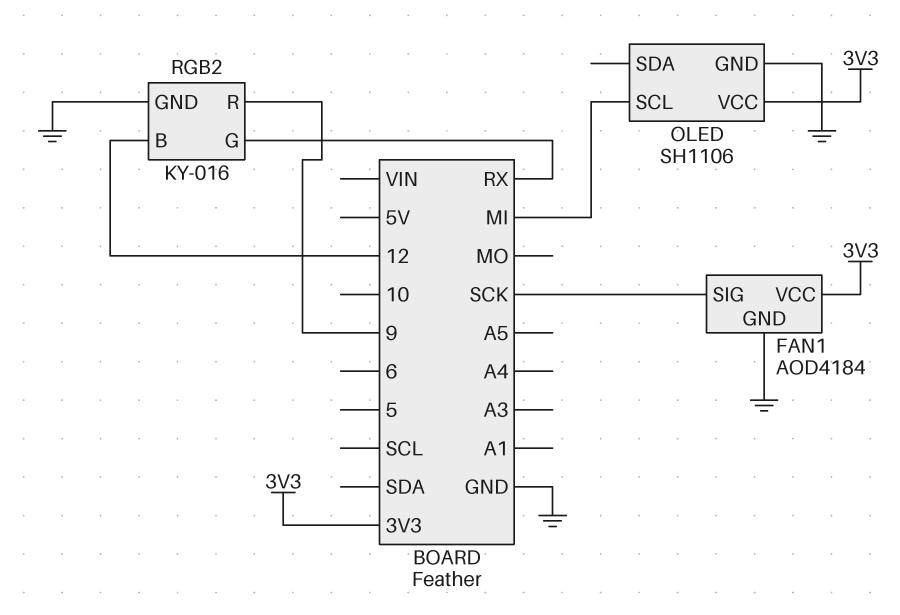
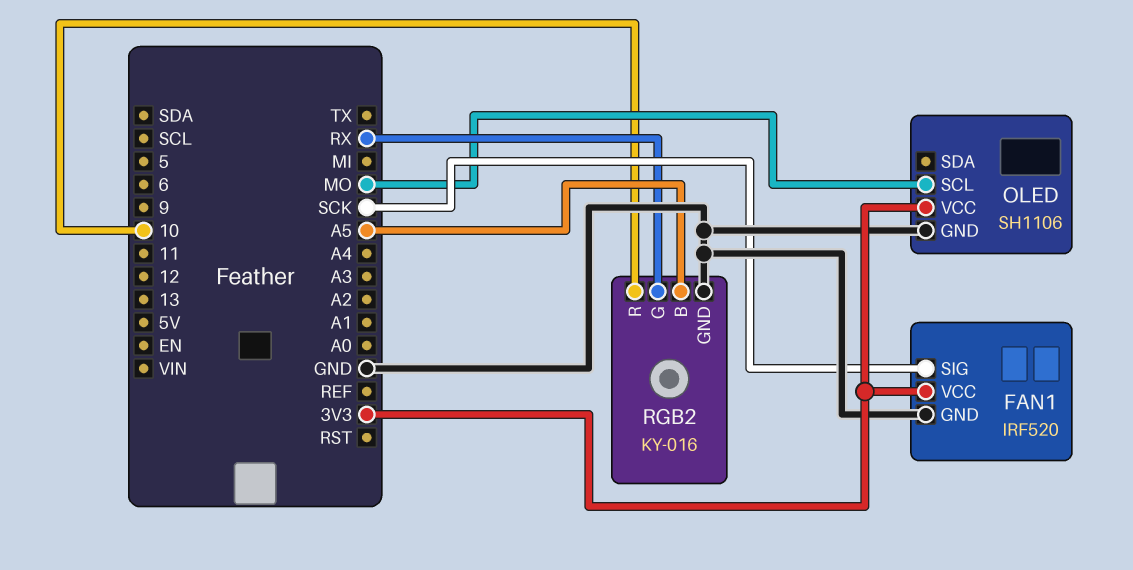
FAN1: AOD4184 -> IRF520
OLED pin SCL: MI -> MO
RGB2 pin B: 12 -> A5
RGB2 pin R: 9 -> 10

